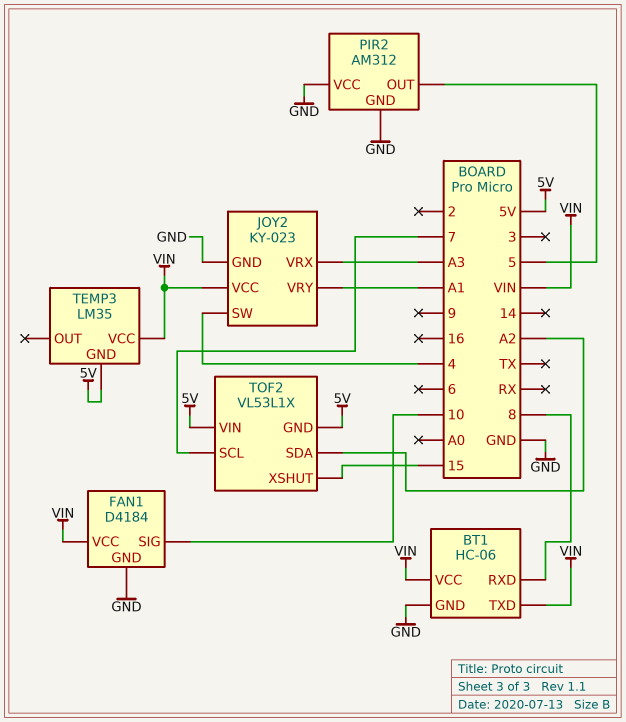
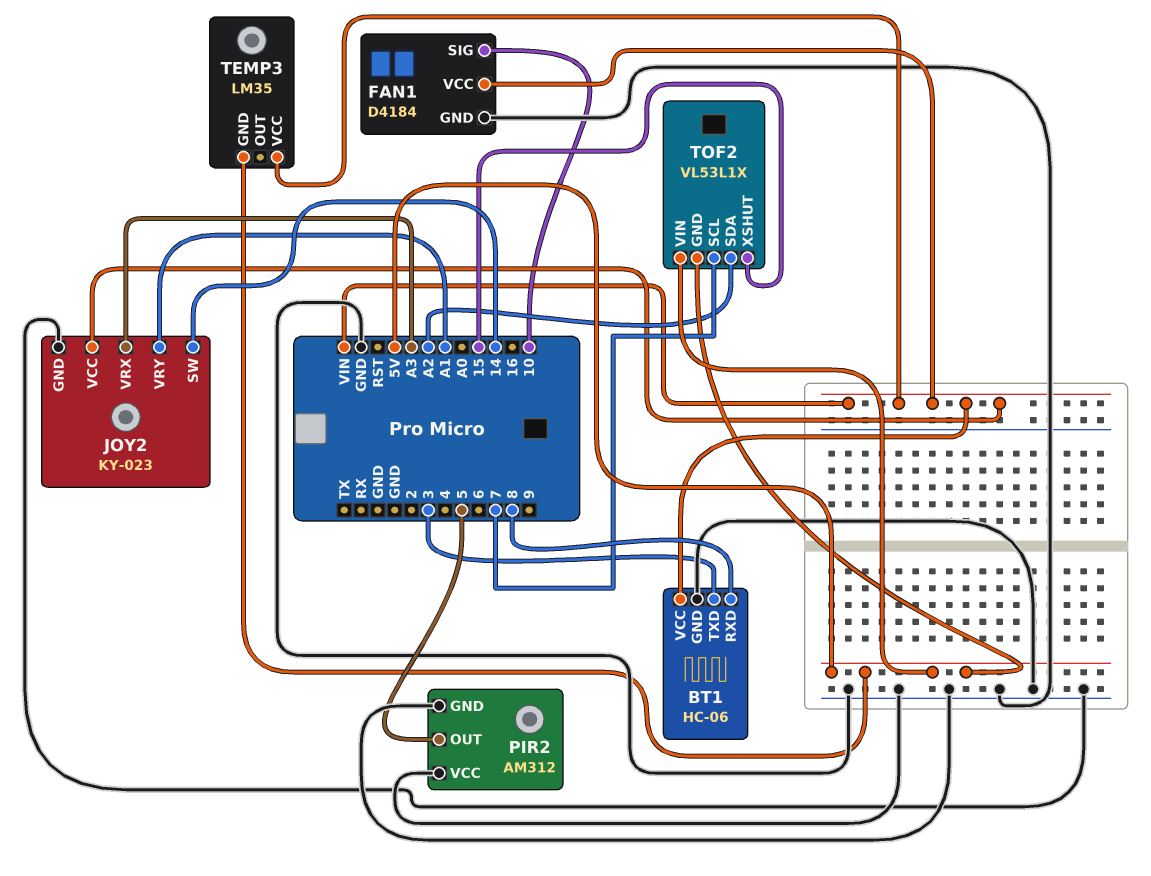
BT1 pin TXD: VIN -> 3
JOY2 pin SW: 4 -> 14

